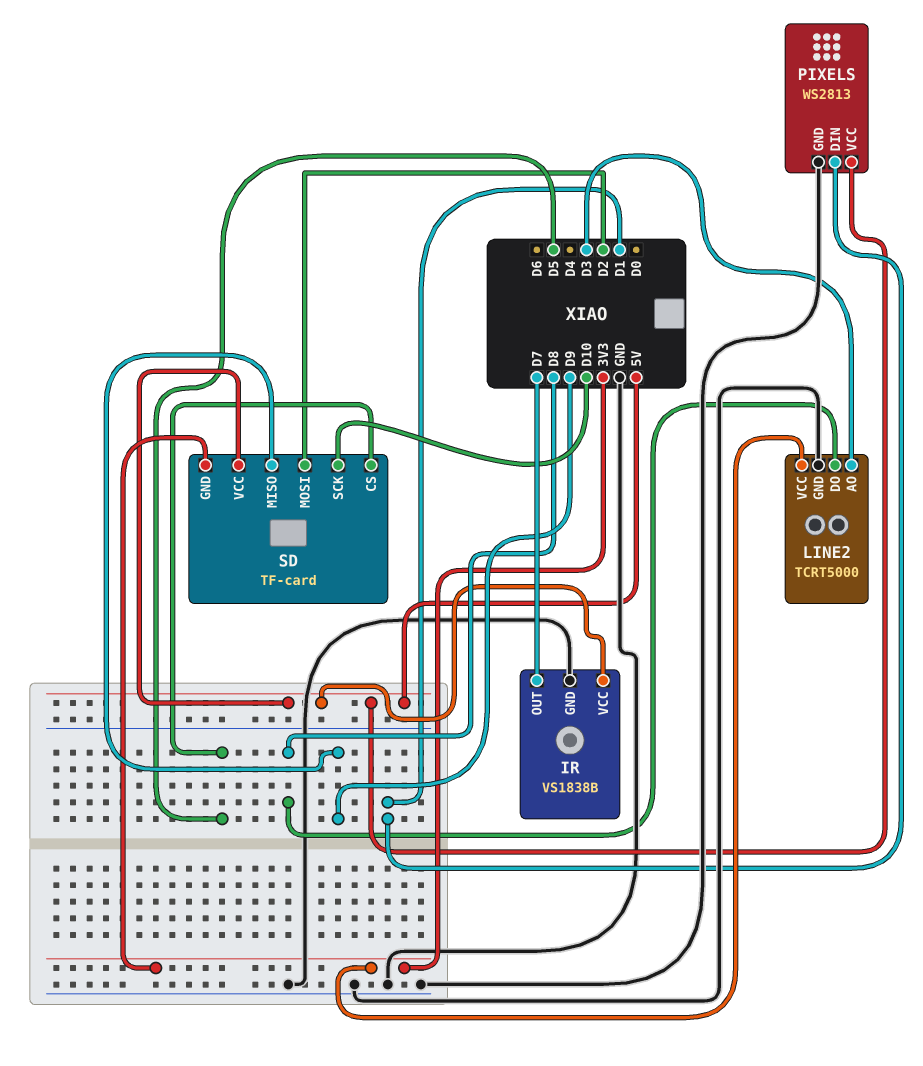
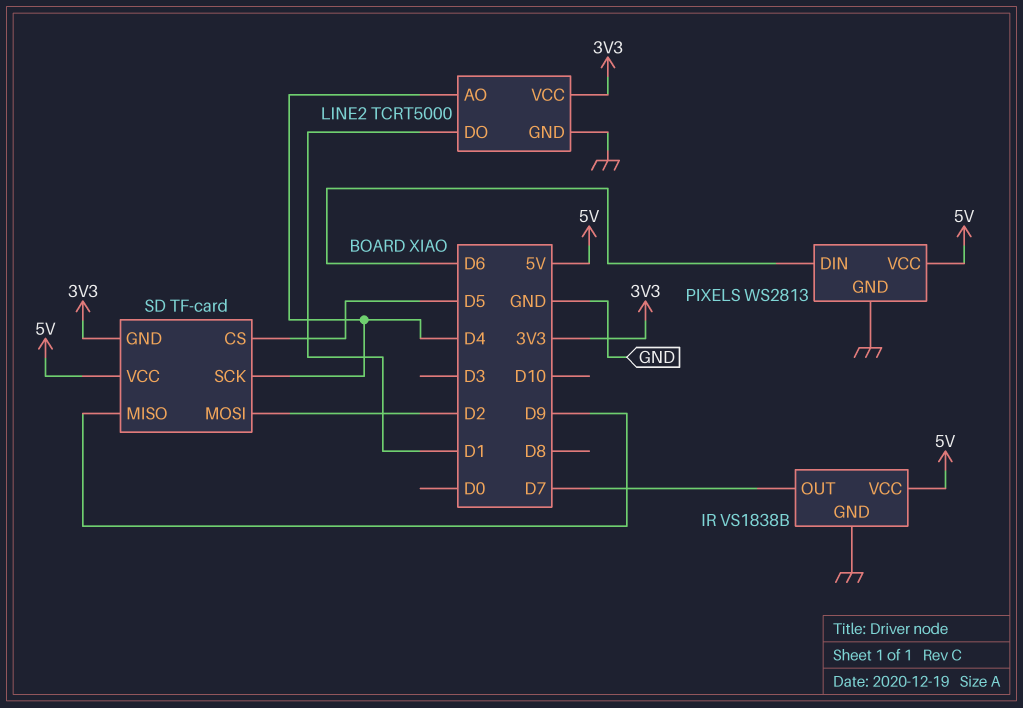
LINE2 pin AO: D3 -> D4
LINE2 pin DO: D8 -> D1
PIXELS pin DIN: D1 -> D6
SD pin SCK: D10 -> D4

